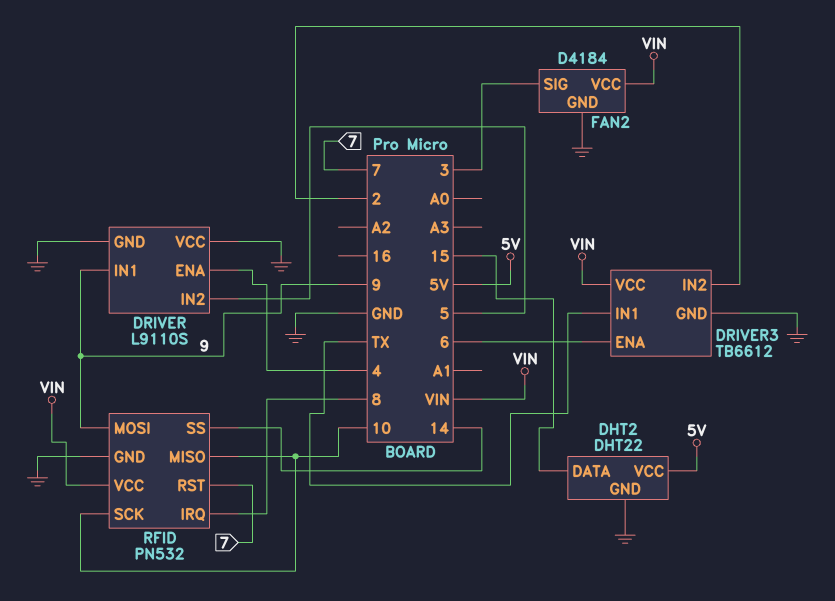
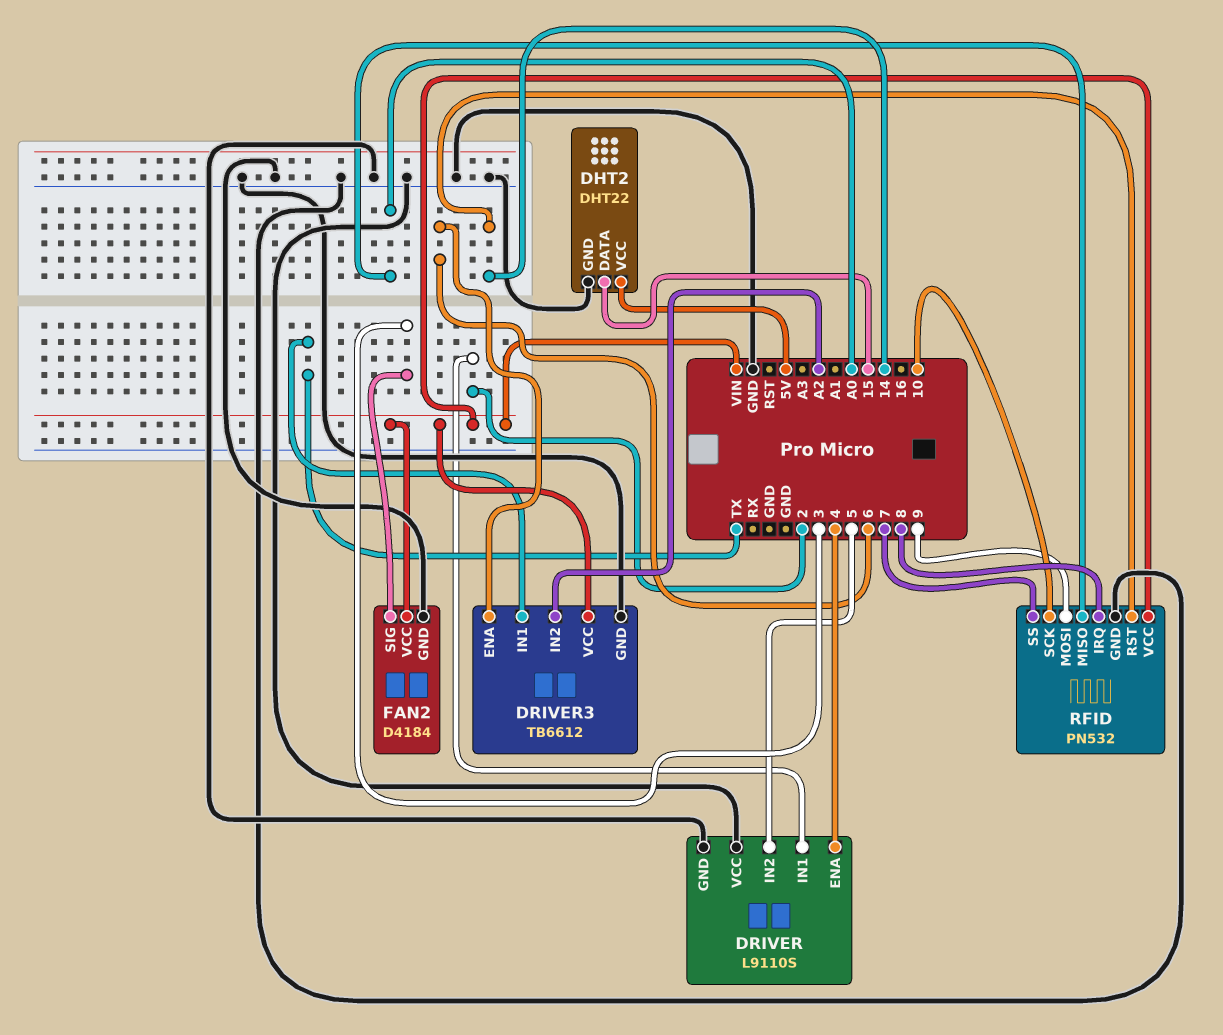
DRIVER pin IN1: 9 -> 2
DRIVER3 pin IN2: 2 -> A2
RFID pin MISO: 10 -> A0
RFID pin RST: 7 -> 14
RFID pin SS: 14 -> 7

